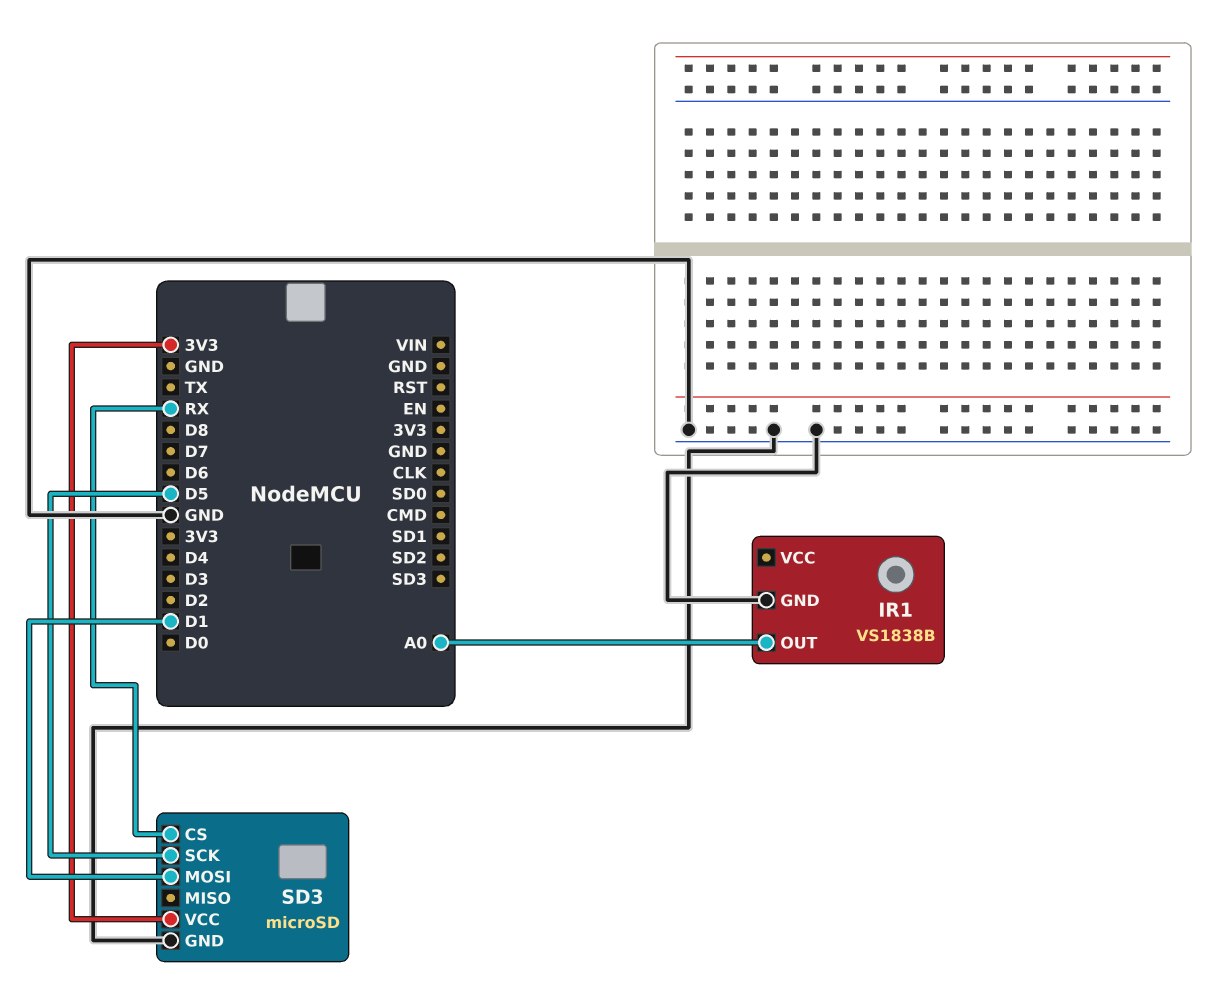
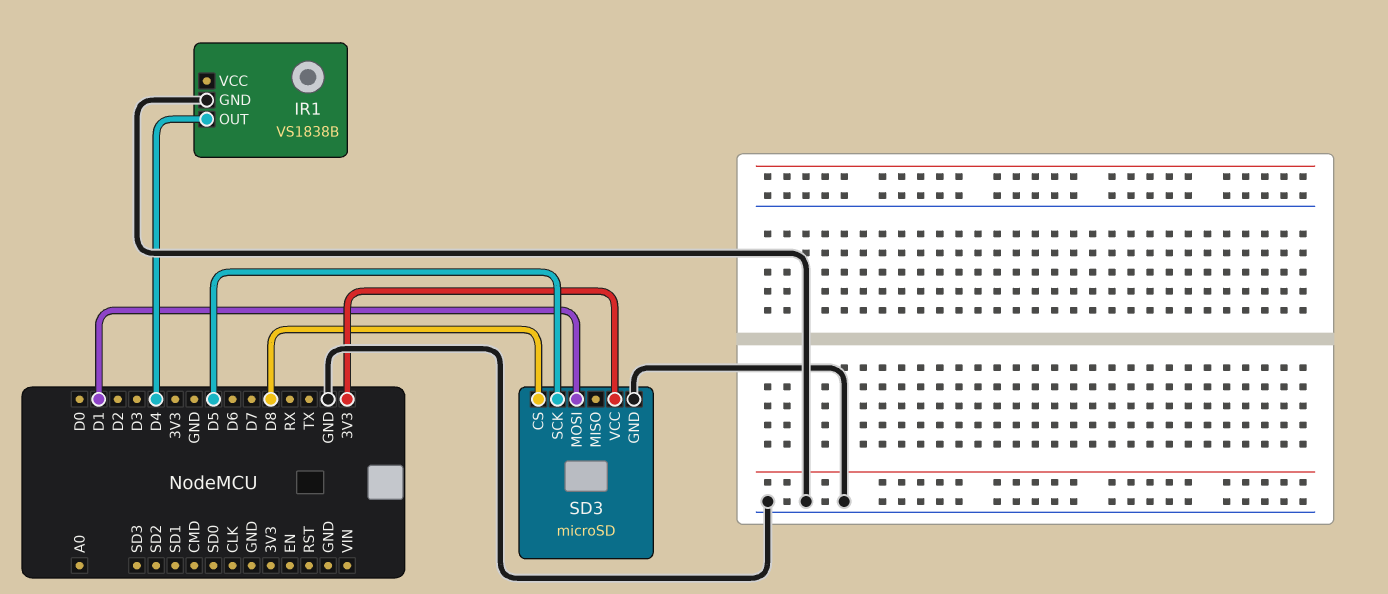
IR1 pin OUT: A0 -> D4
SD3 pin CS: RX -> D8

